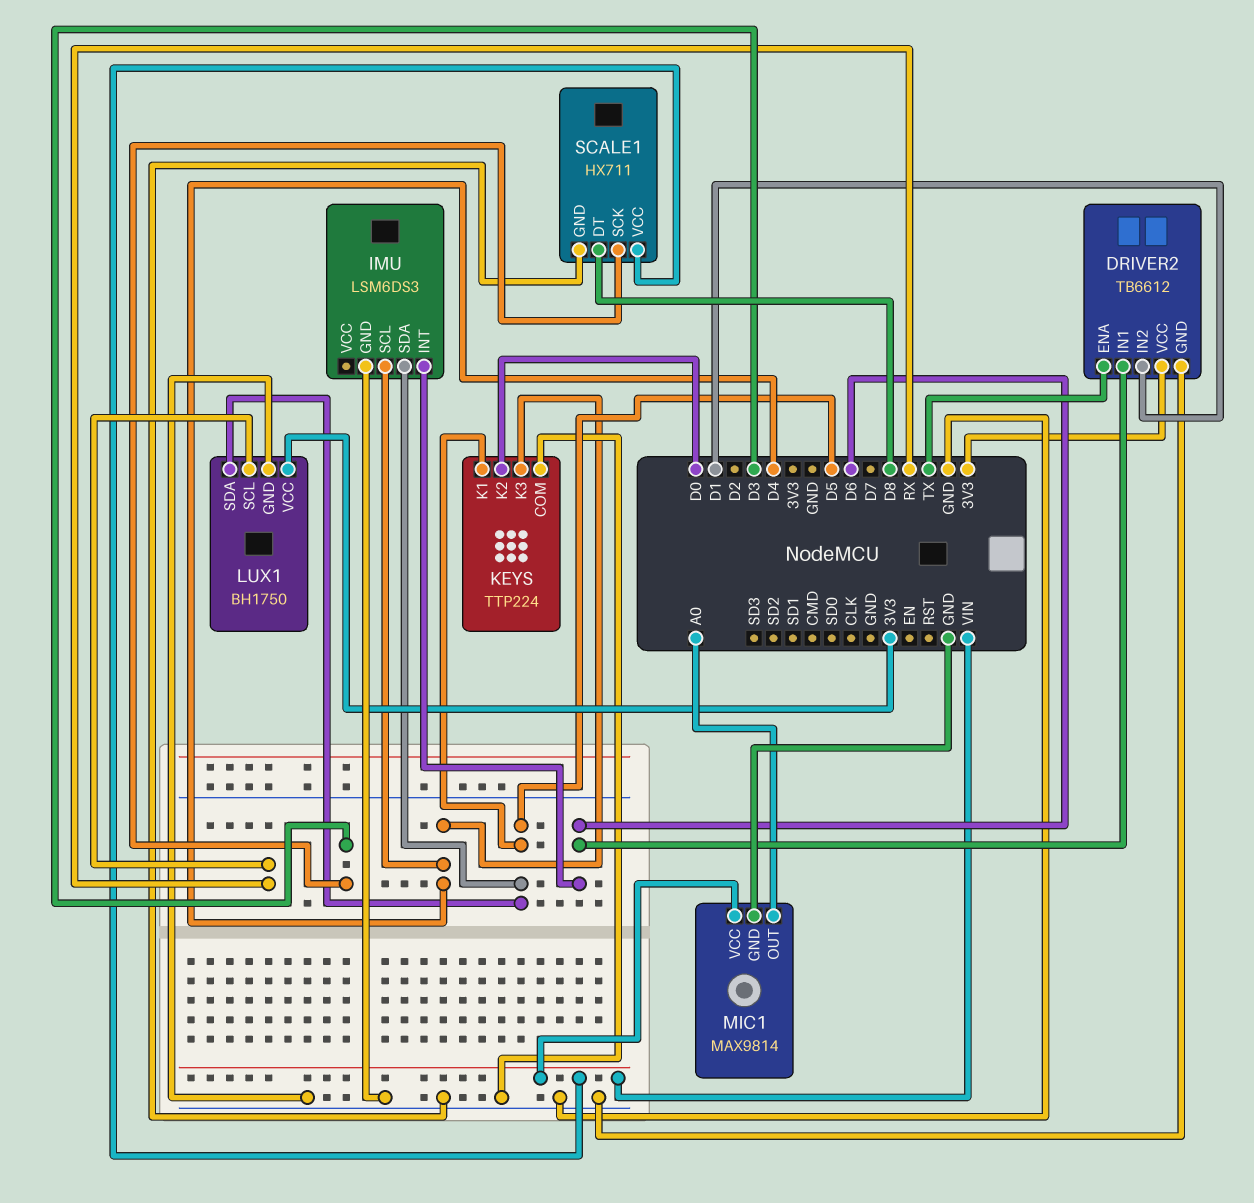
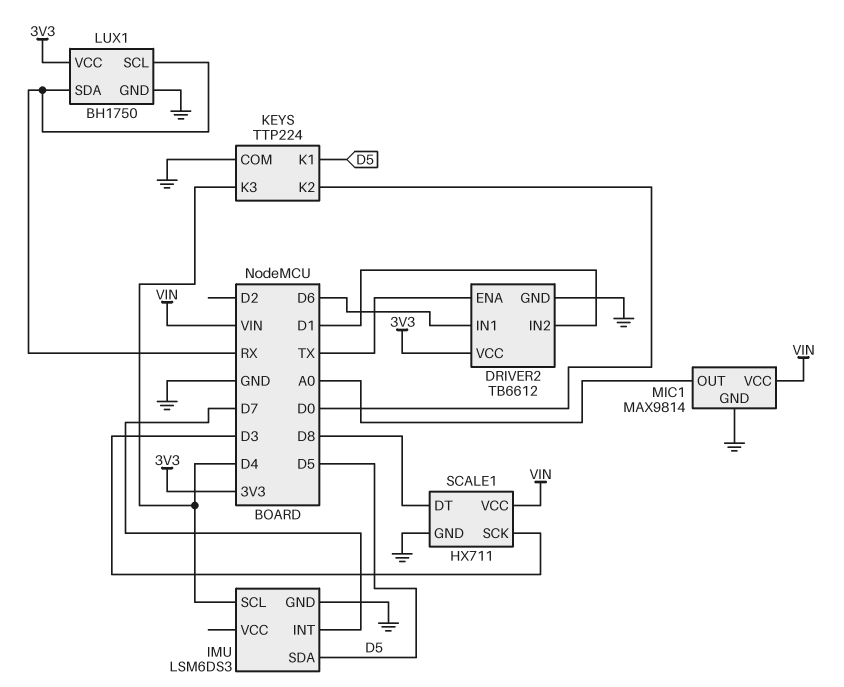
IMU pin INT: D6 -> D7
LUX1 pin SDA: D5 -> RX

